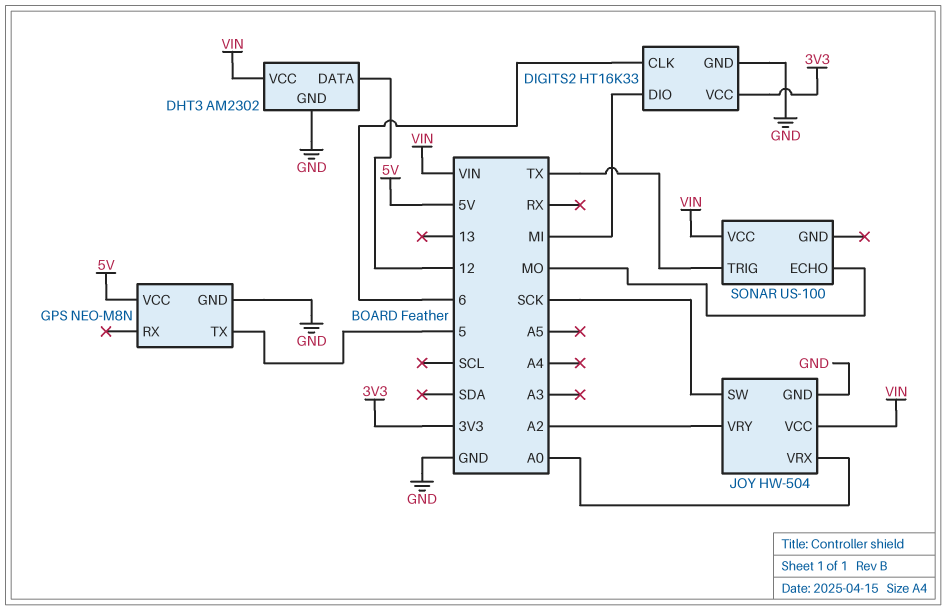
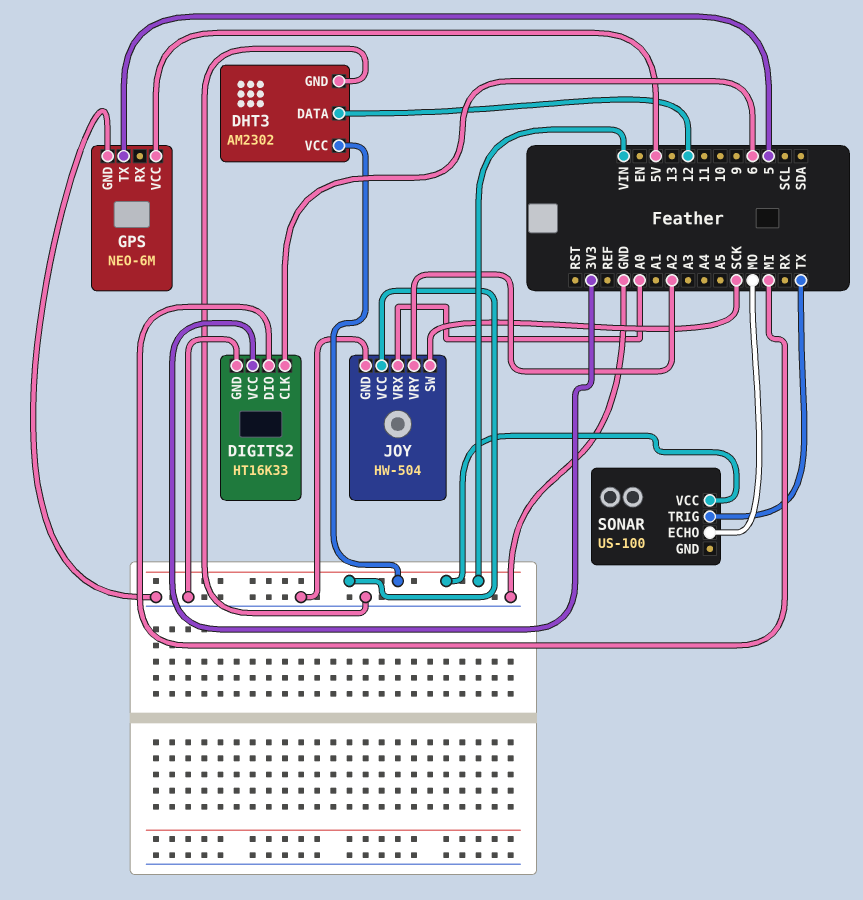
GPS: NEO-M8N -> NEO-6M

